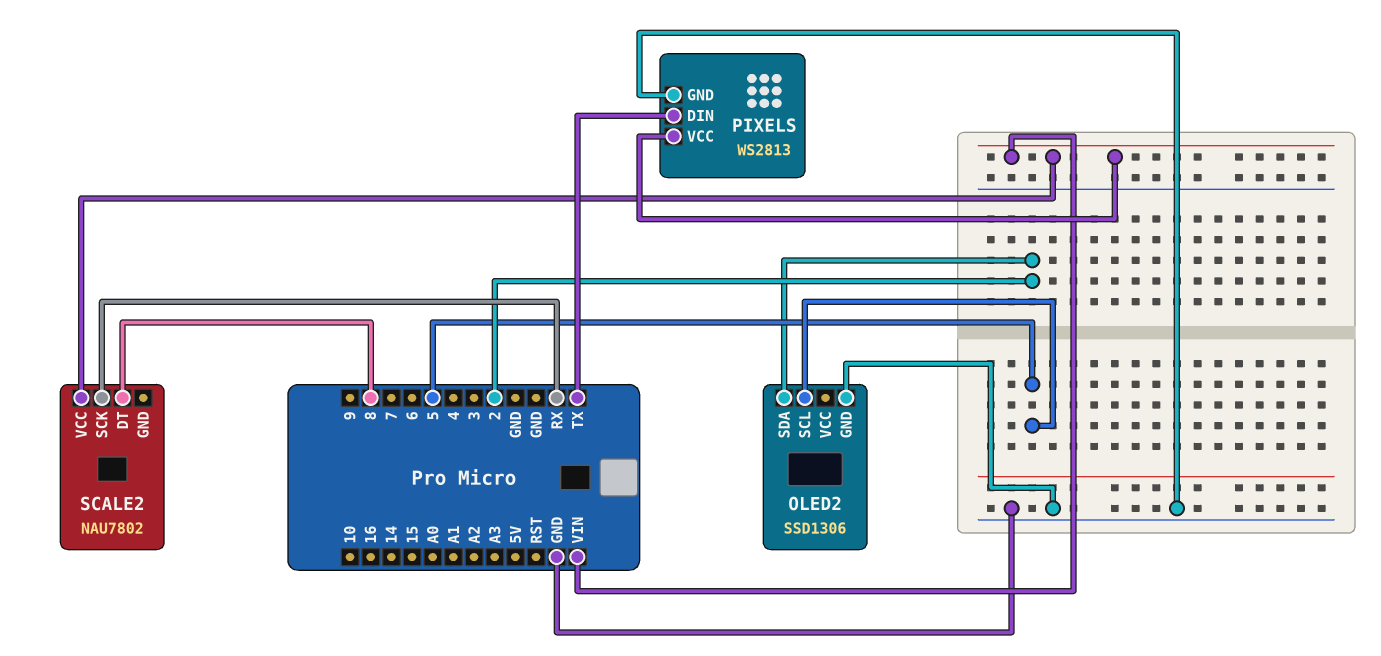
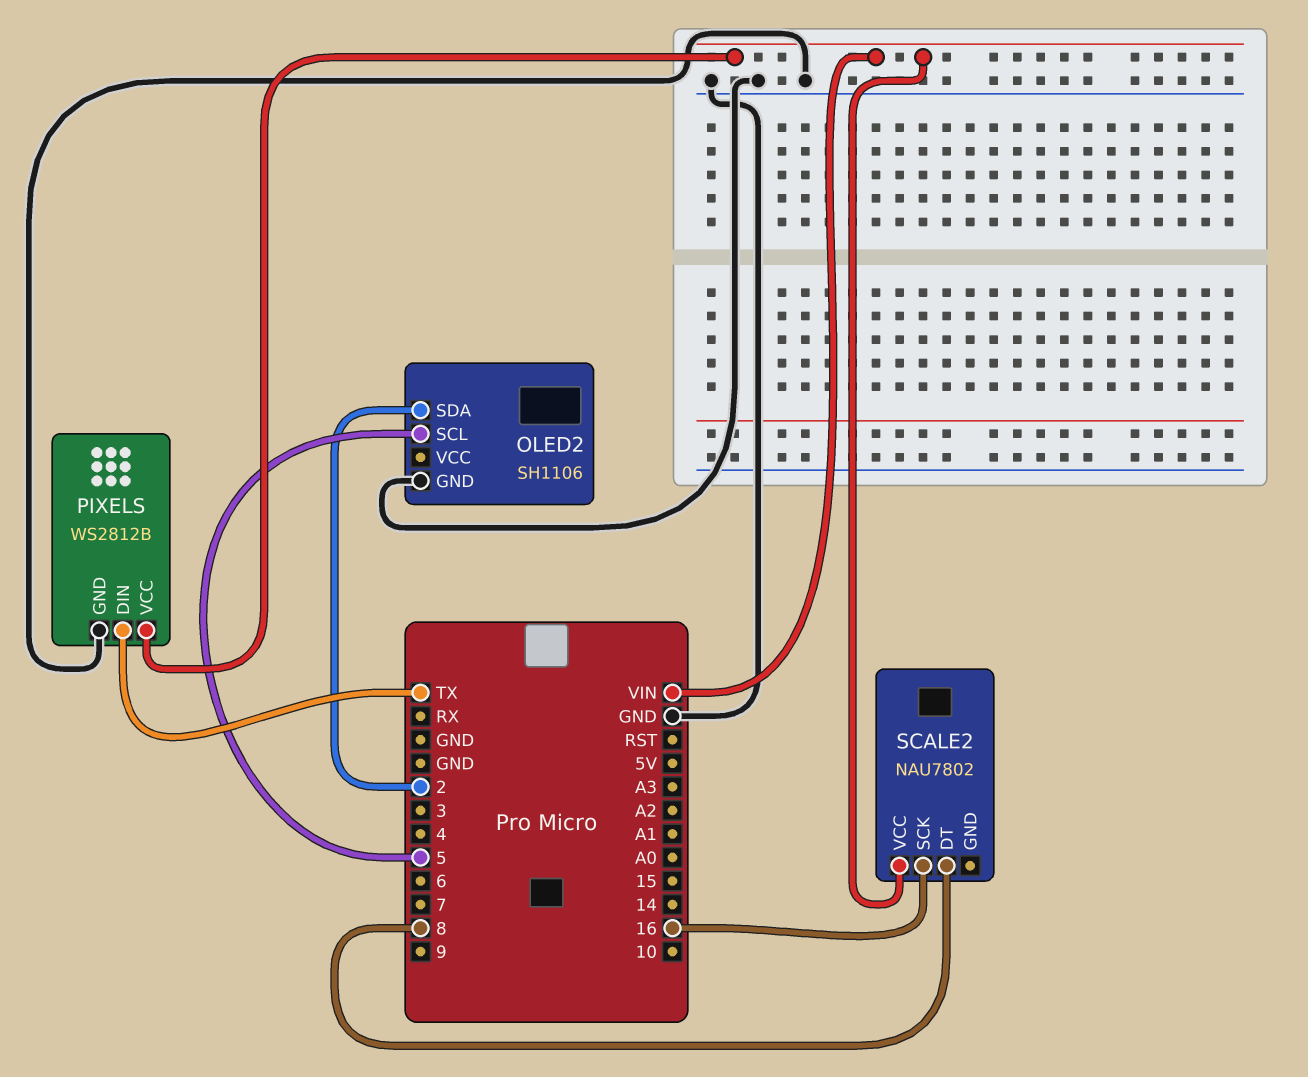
OLED2: SSD1306 -> SH1106
PIXELS: WS2813 -> WS2812B
SCALE2 pin SCK: RX -> 16

